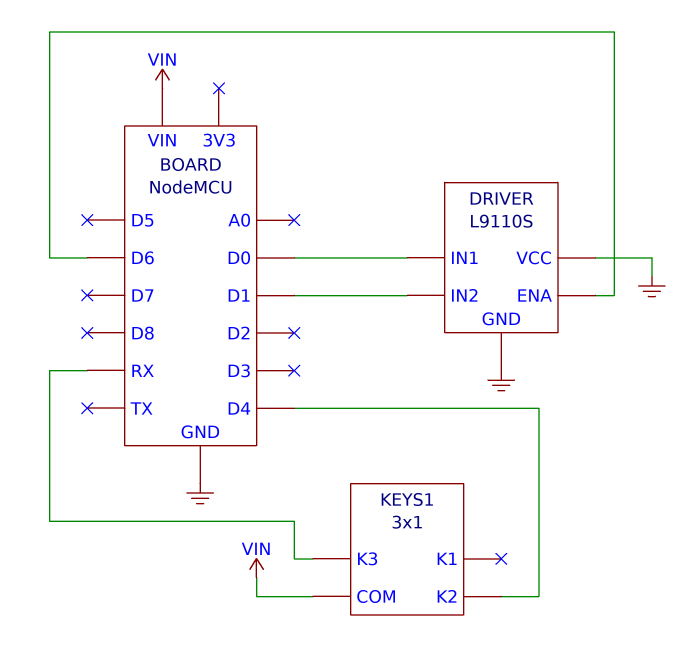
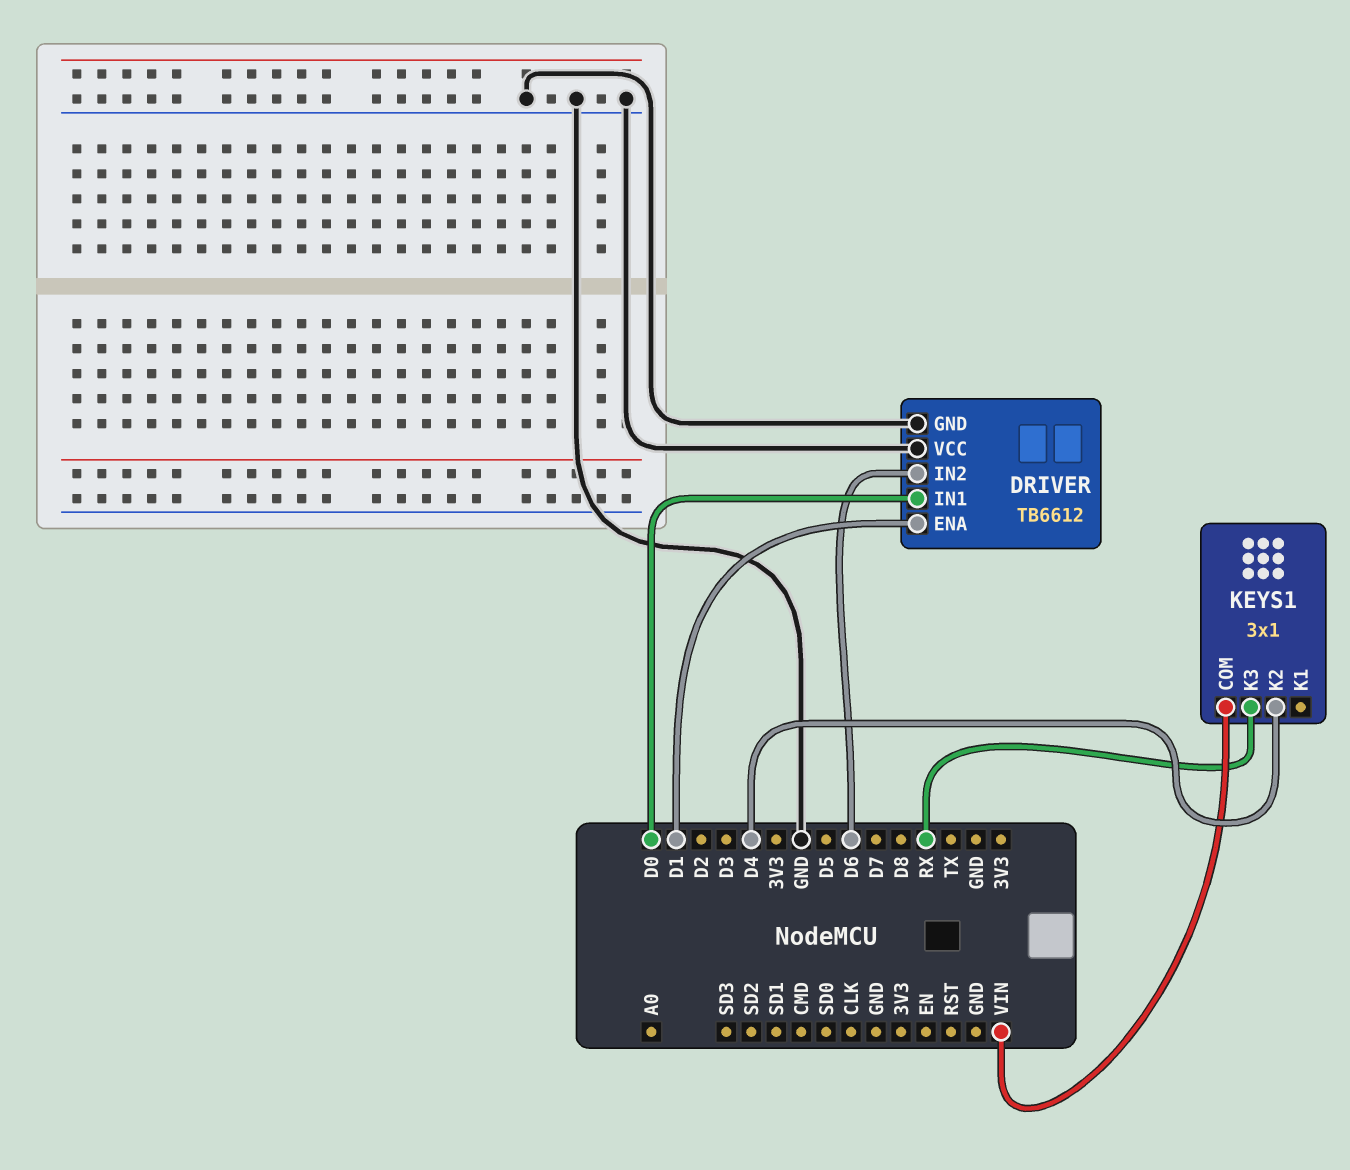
DRIVER: L9110S -> TB6612
DRIVER pin ENA: D6 -> D1
DRIVER pin IN2: D1 -> D6

